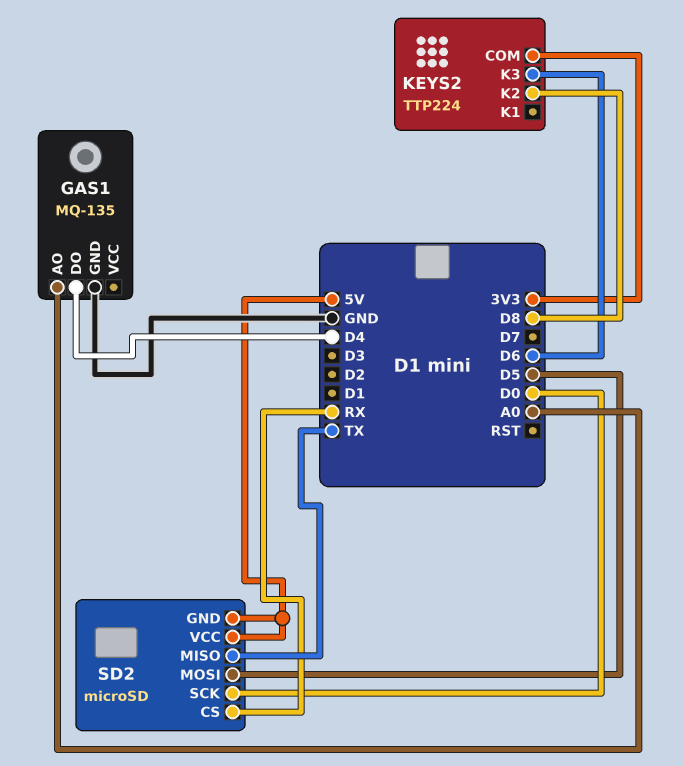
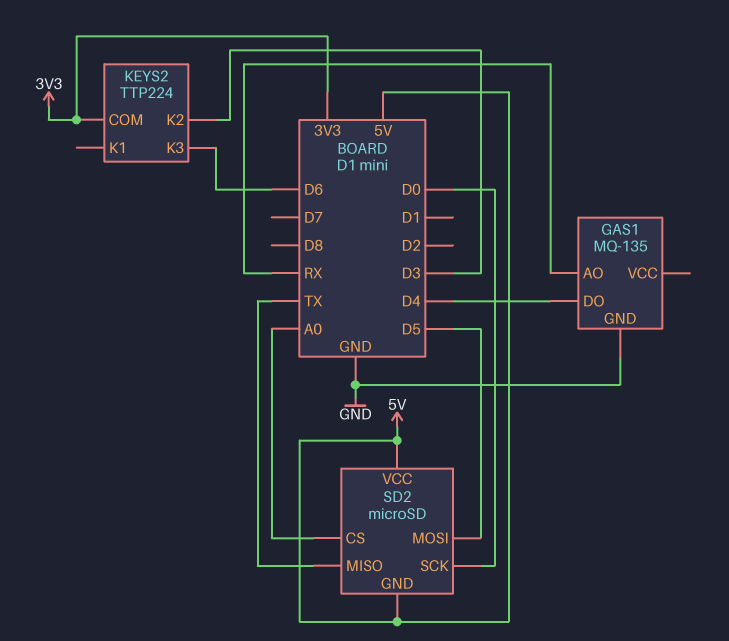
GAS1 pin AO: A0 -> RX
KEYS2 pin K2: D8 -> D3
SD2 pin CS: RX -> A0

